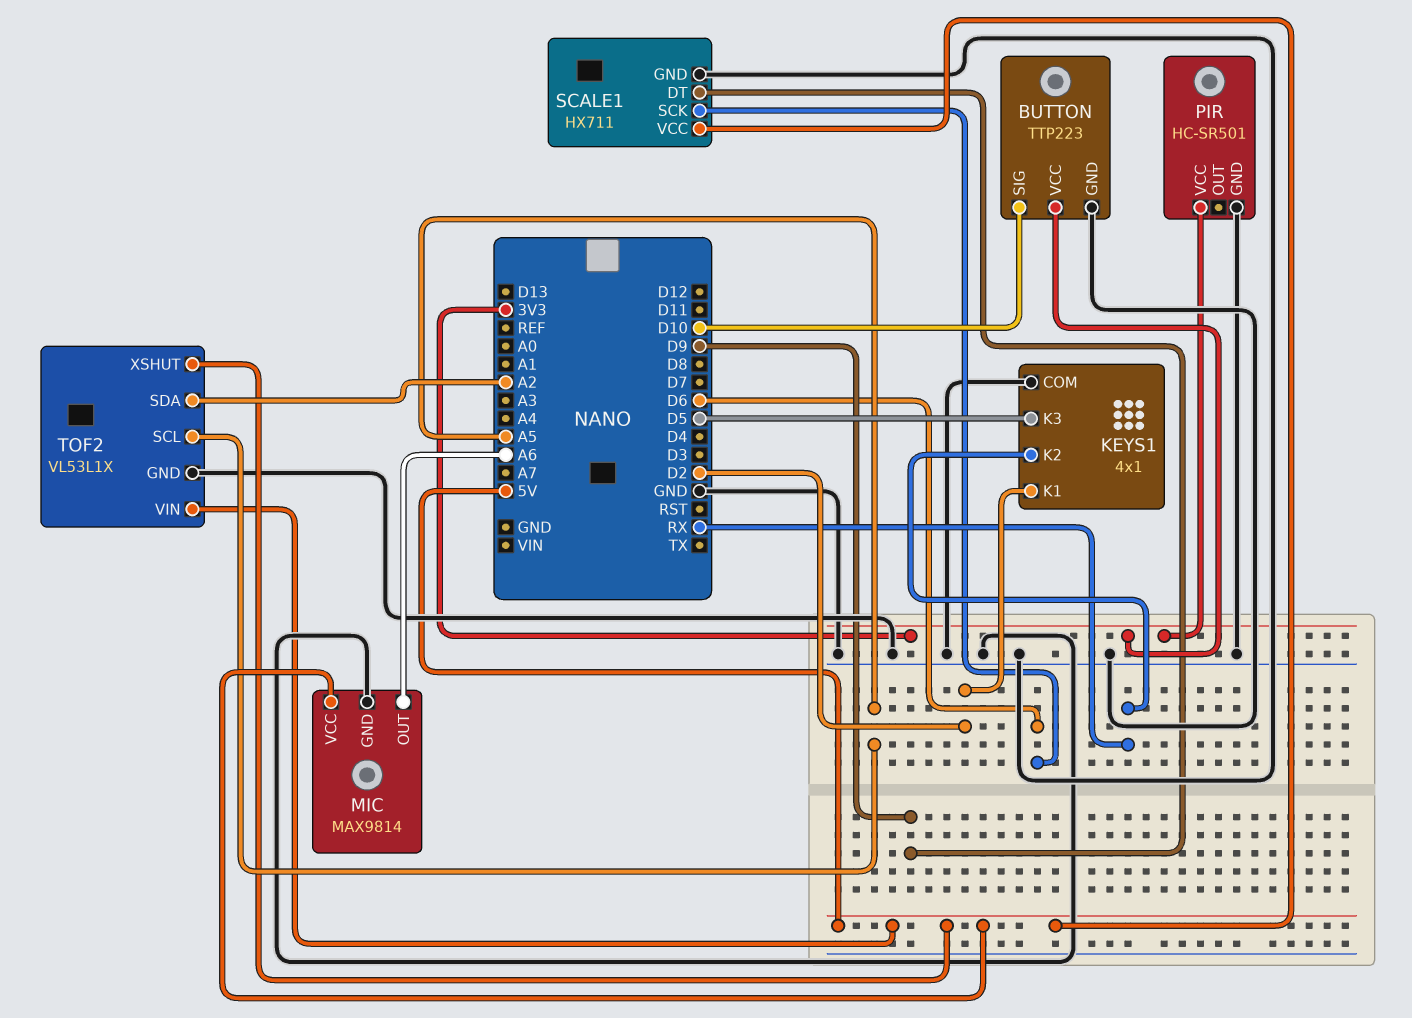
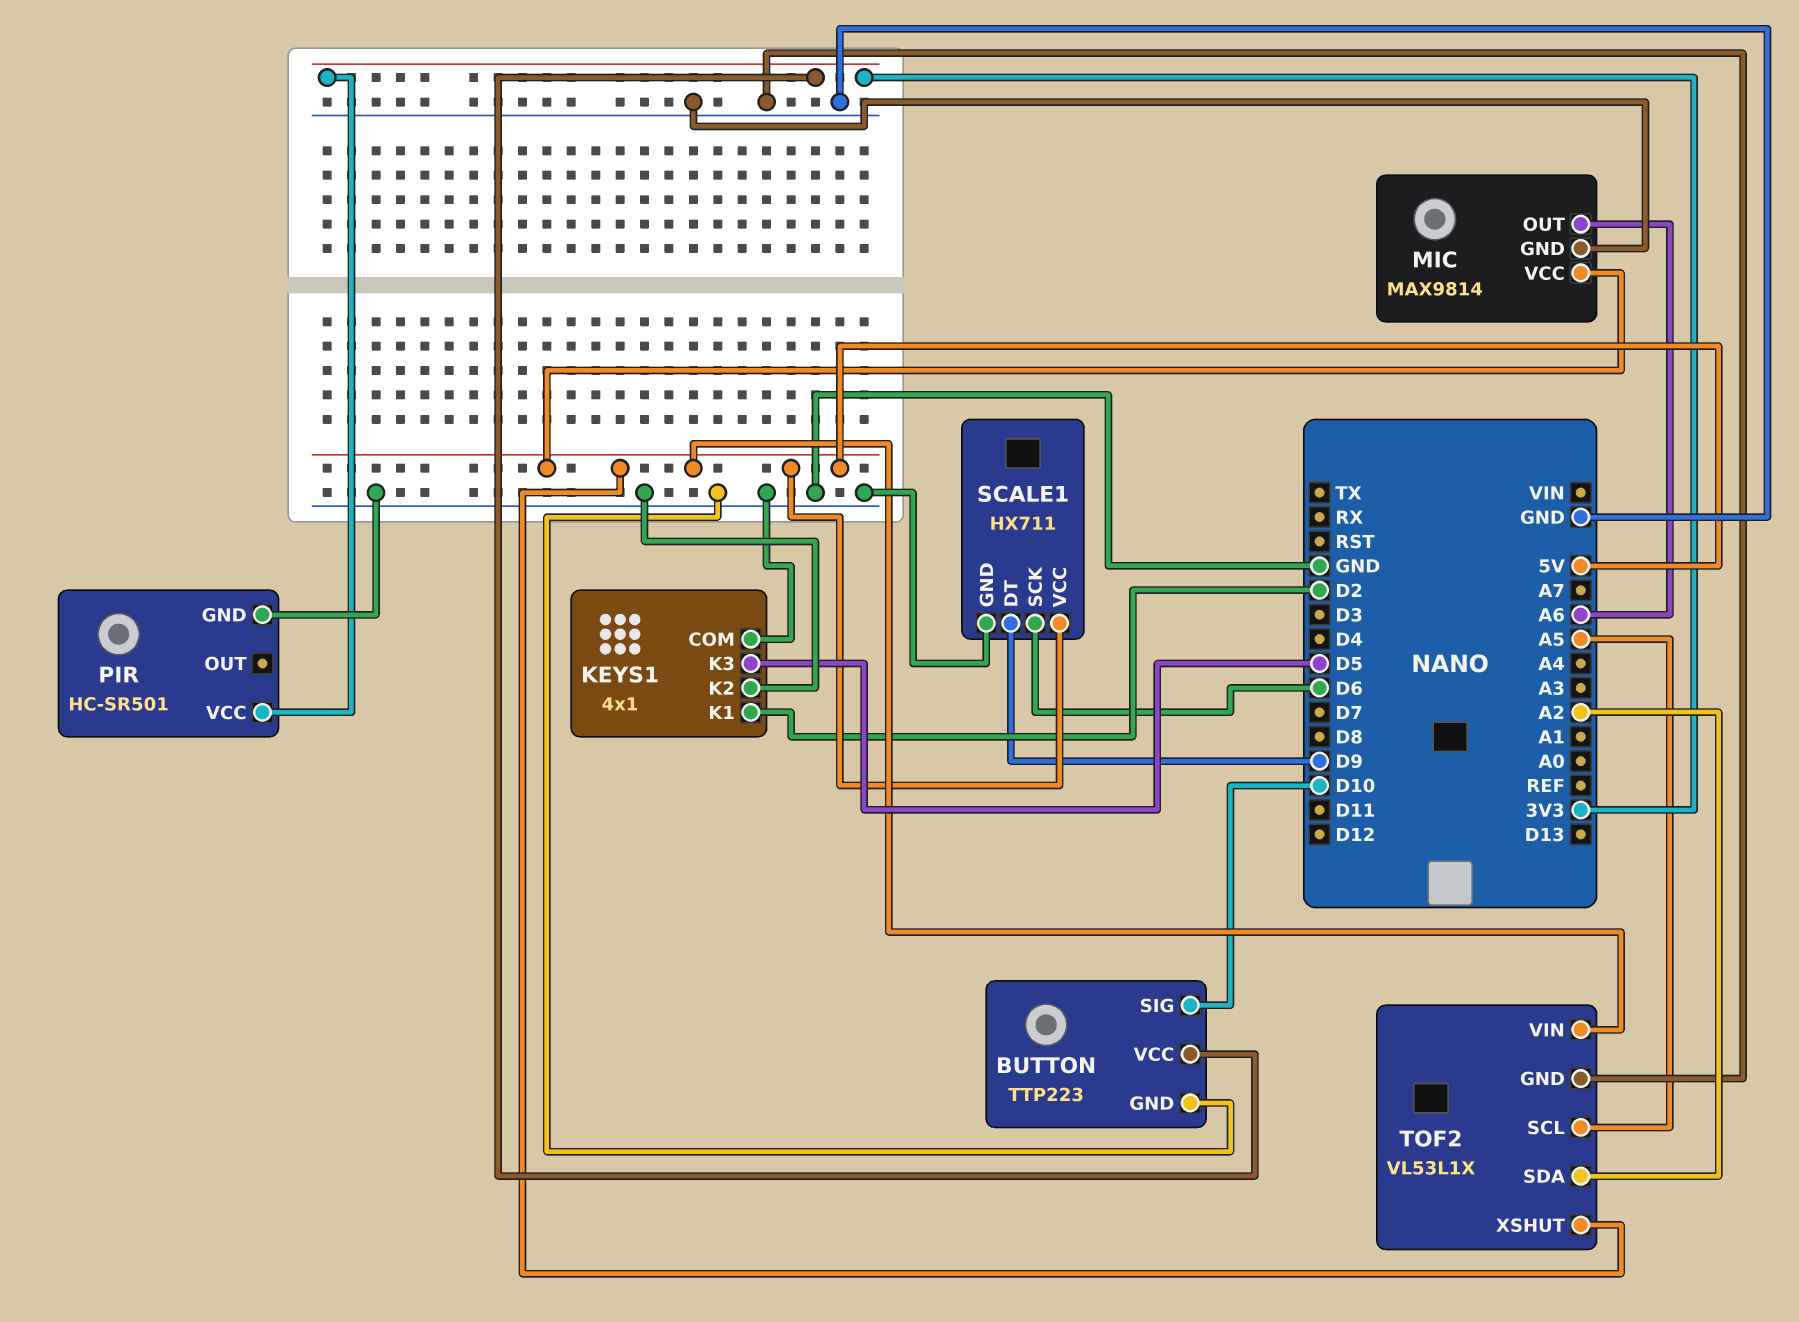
KEYS1 pin K2: RX -> GND

